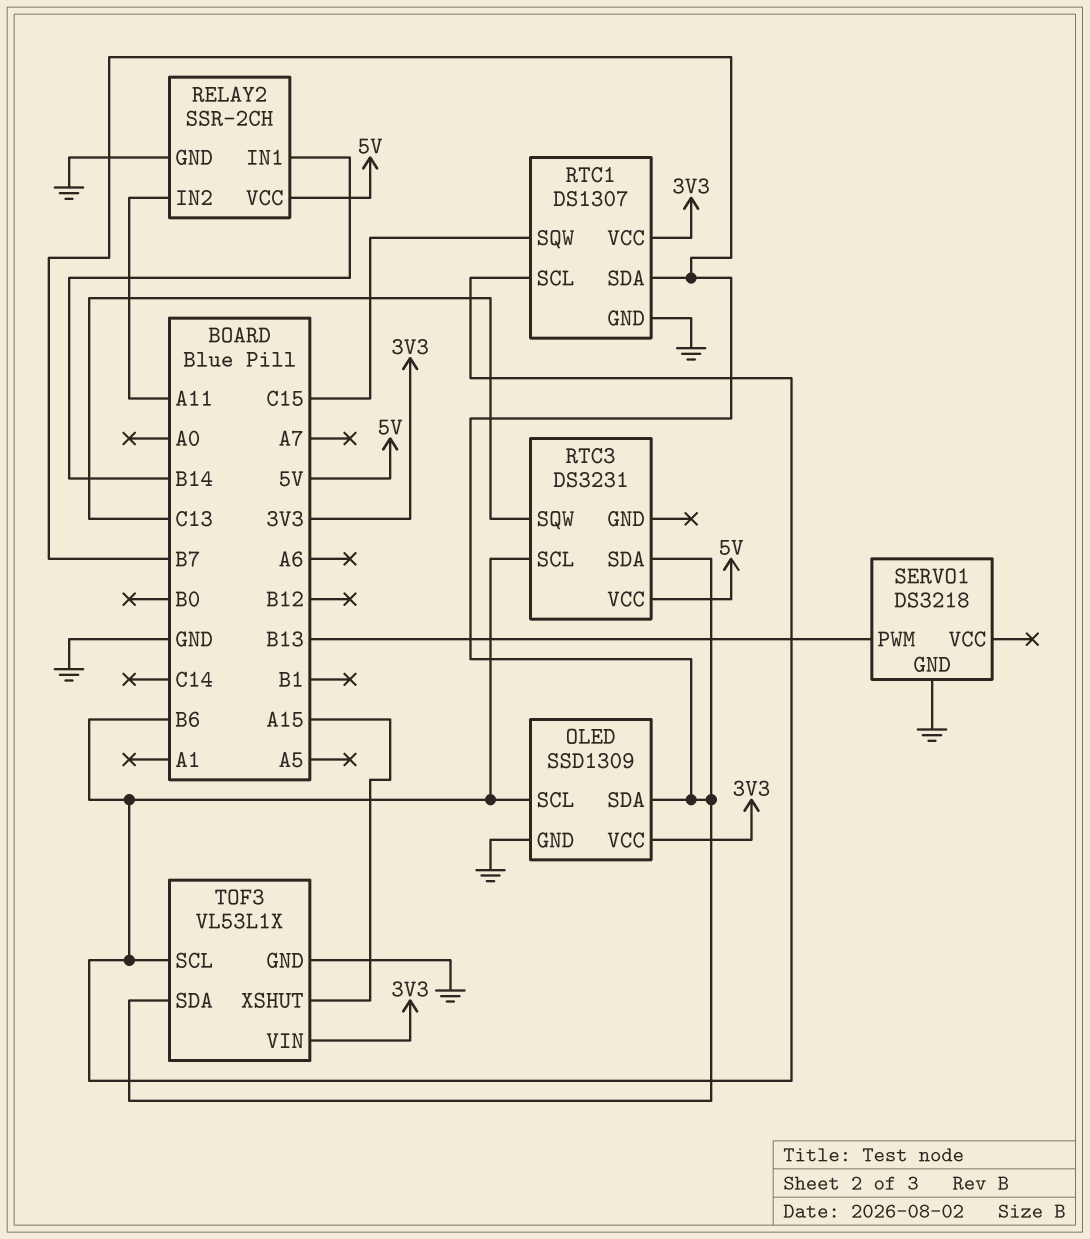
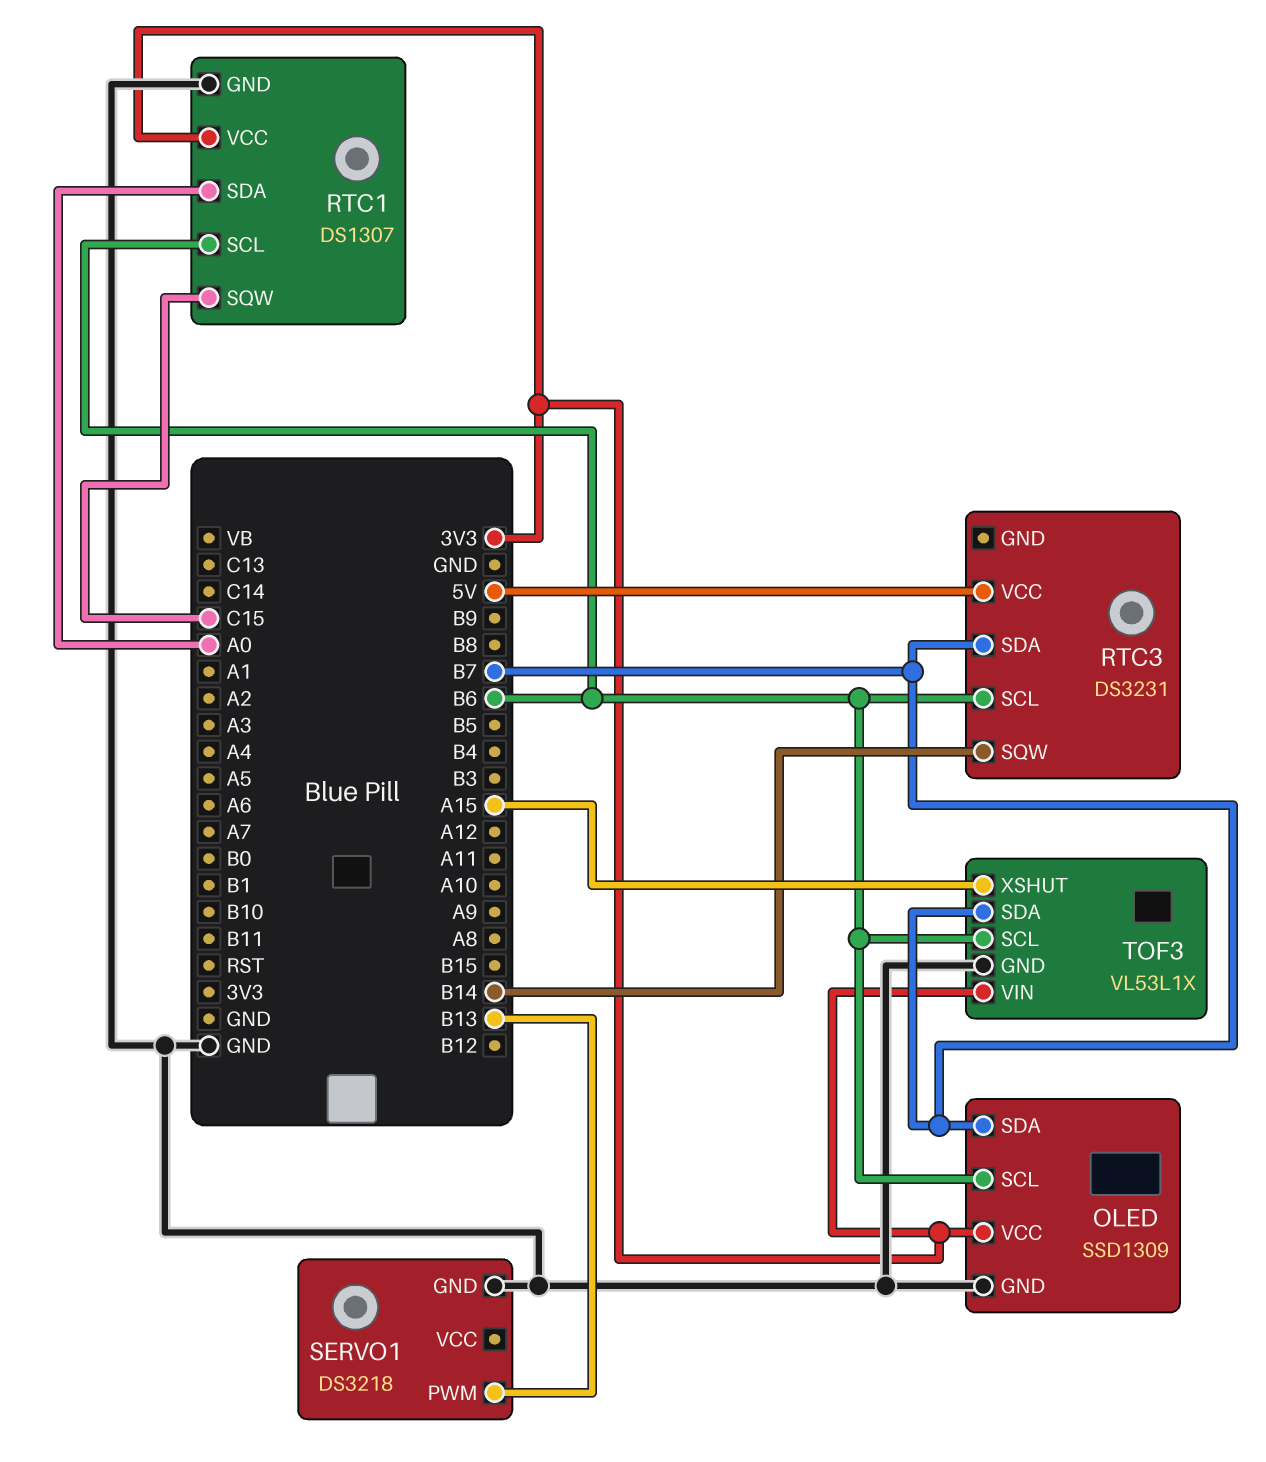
RELAY2: SSR-2CH -> none
RELAY2 pin GND: GND -> none
RELAY2 pin IN1: B14 -> none
RELAY2 pin IN2: A11 -> none
RELAY2 pin VCC: 5V -> none
RTC1 pin SDA: B7 -> A0
RTC3 pin SQW: C13 -> B14

